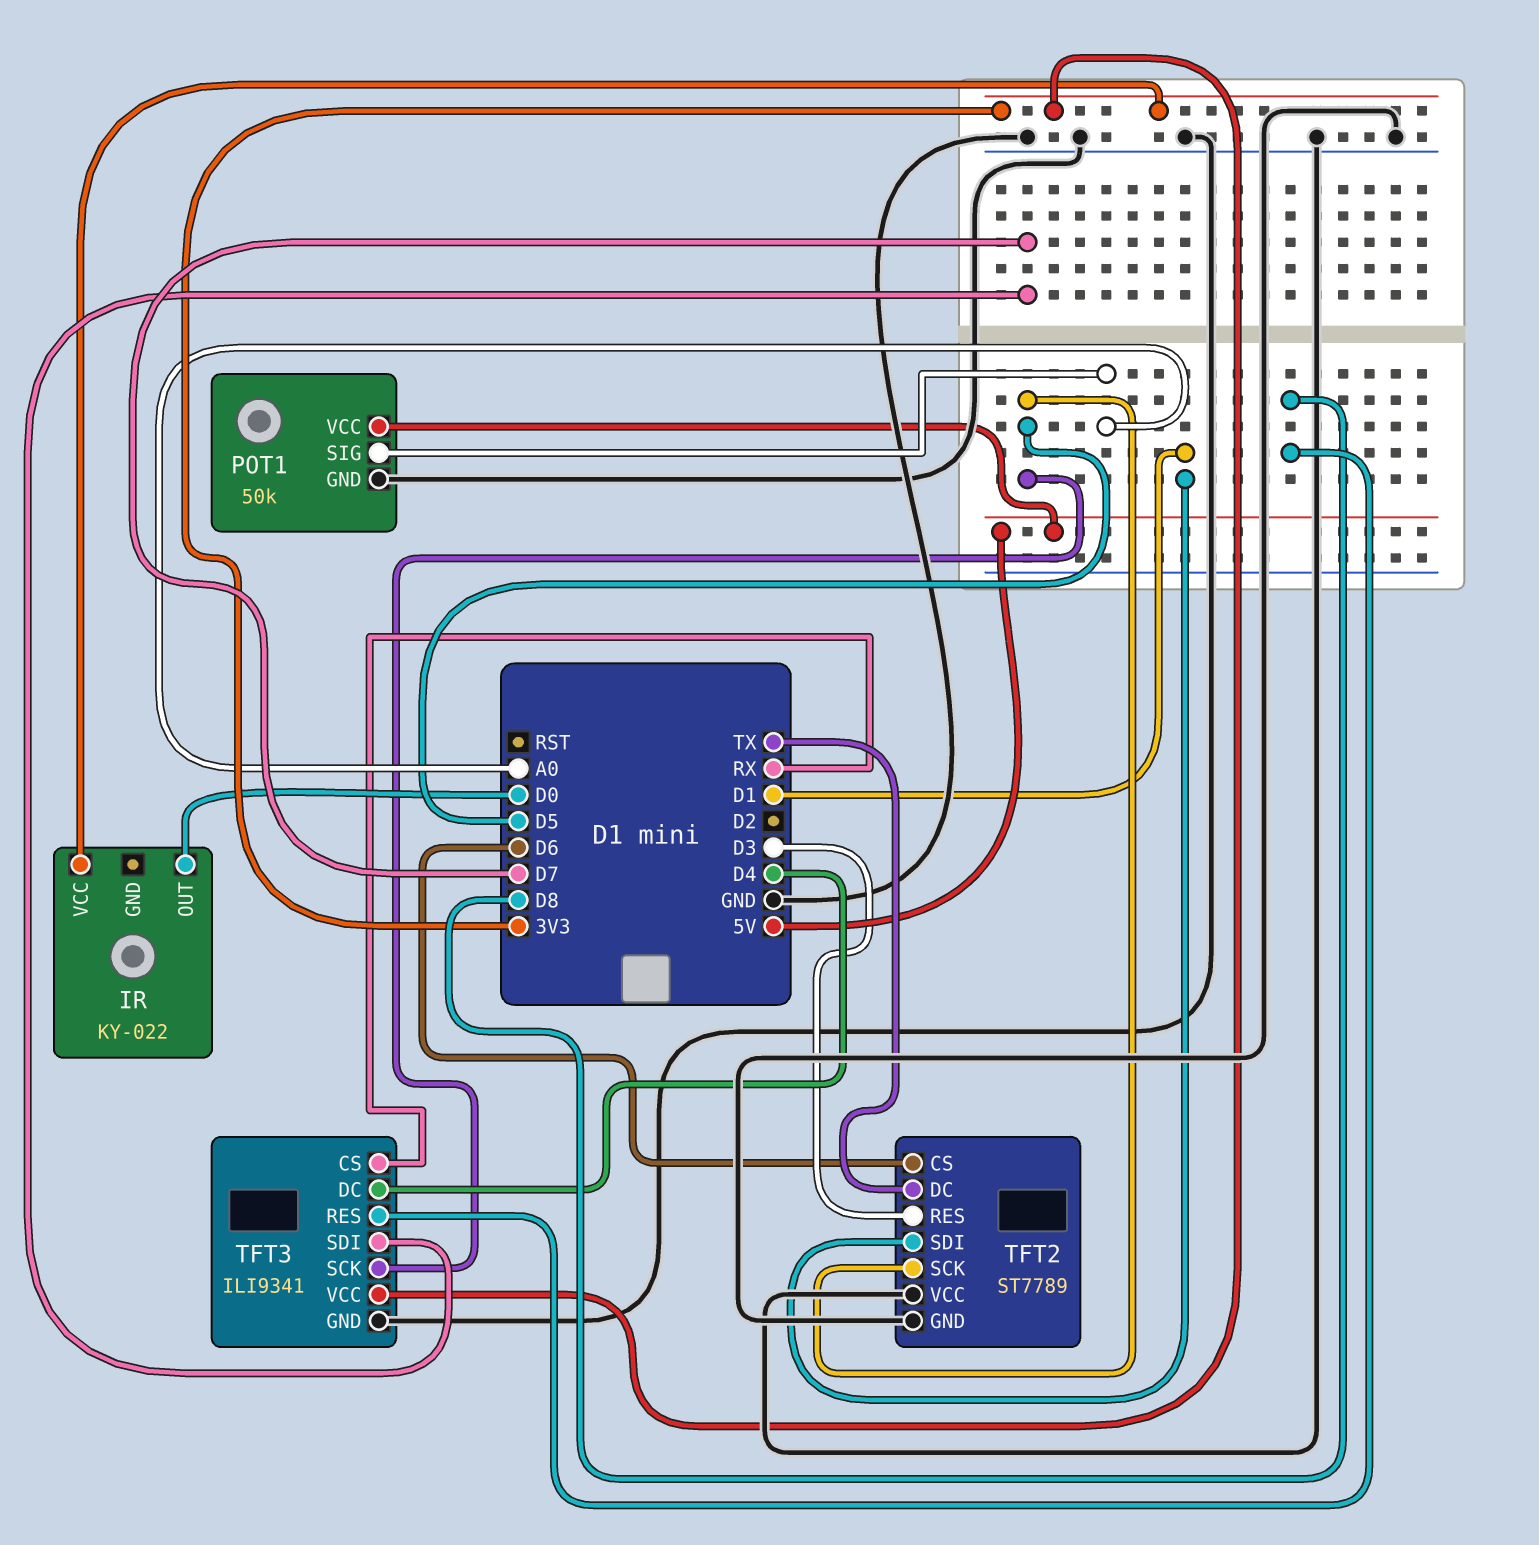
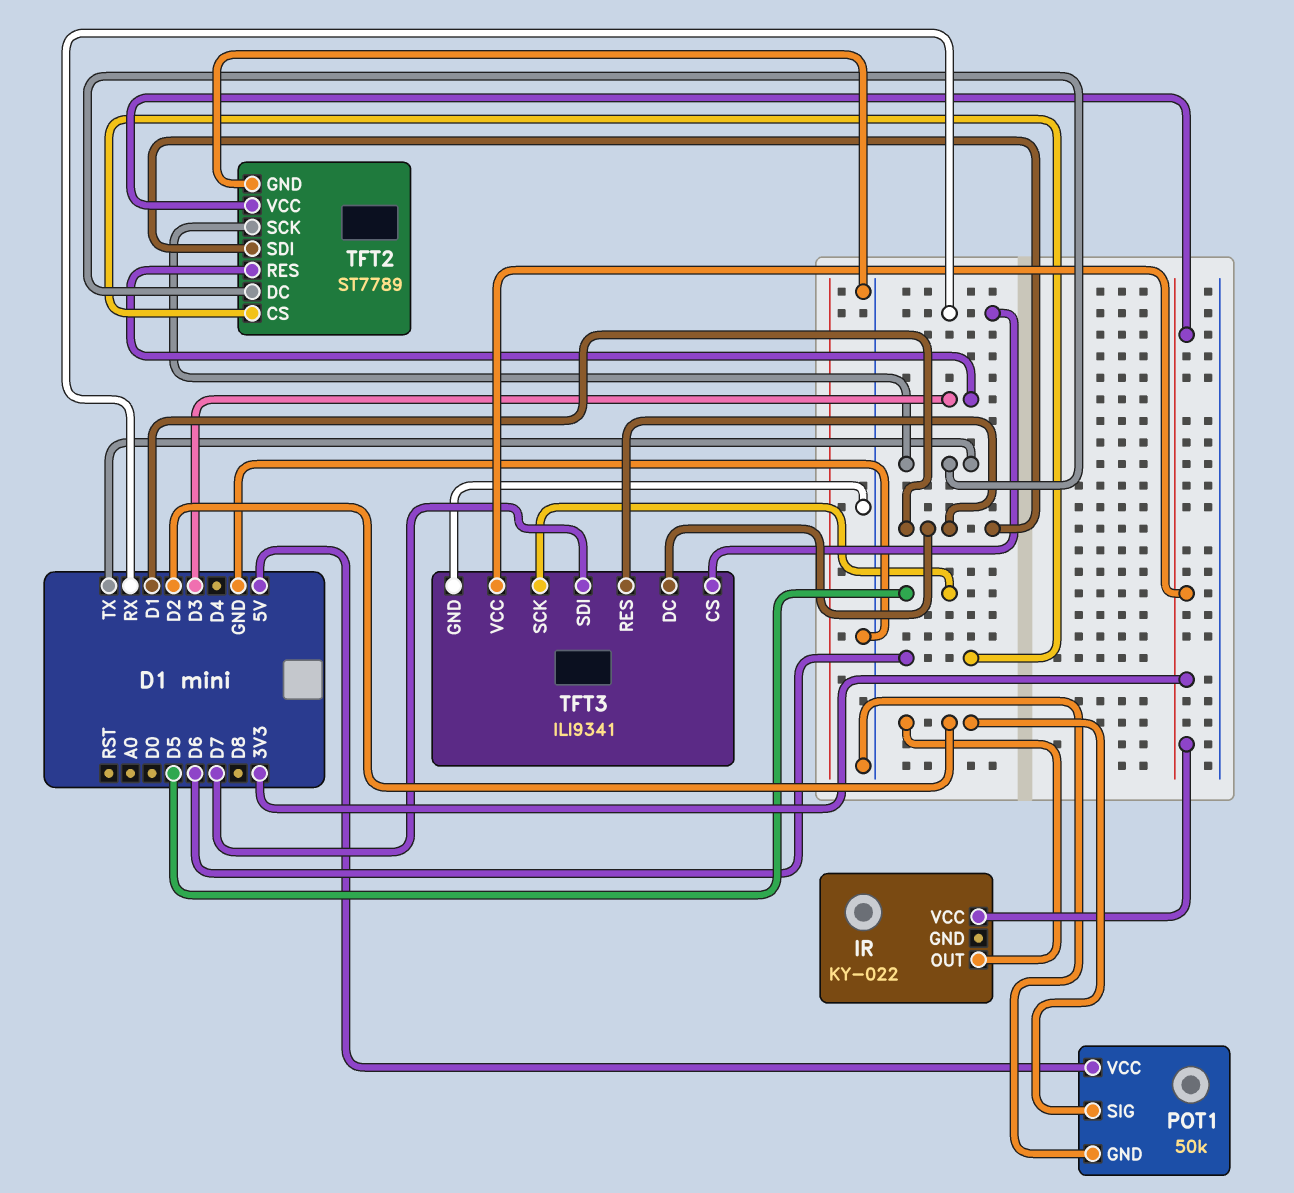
IR pin OUT: D0 -> D2
POT1 pin SIG: A0 -> D2
TFT2 pin SCK: D5 -> TX
TFT2 pin VCC: GND -> 3V3
TFT3 pin DC: D4 -> D1
TFT3 pin RES: D8 -> D1

